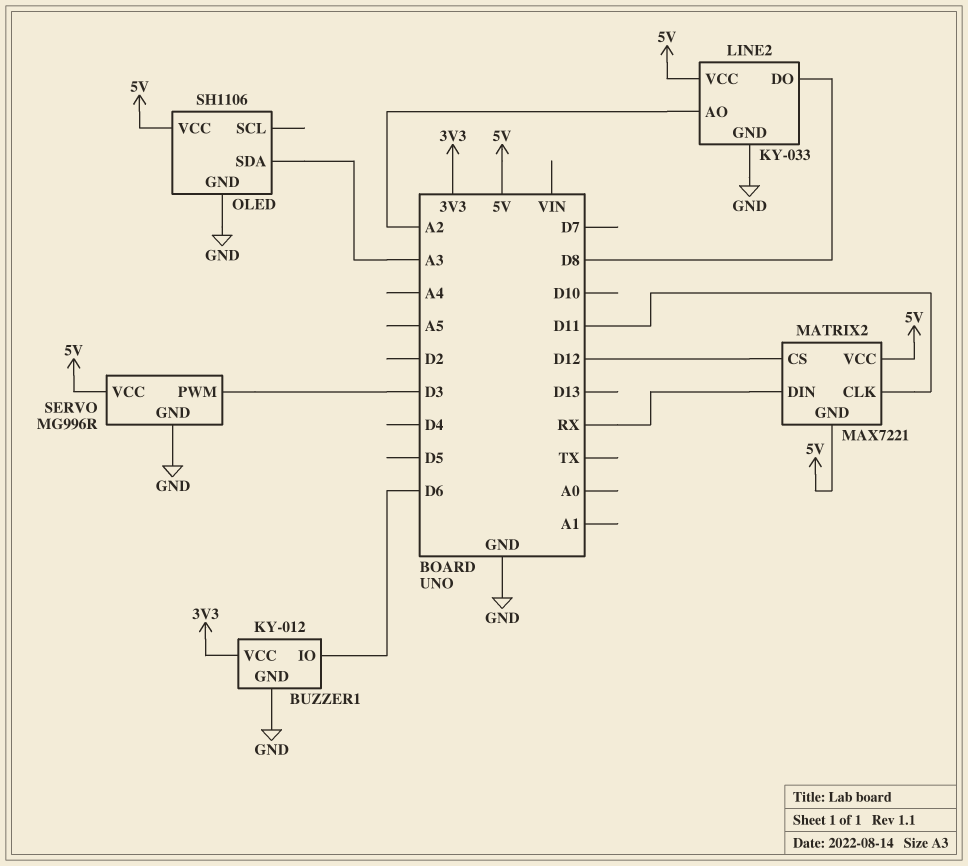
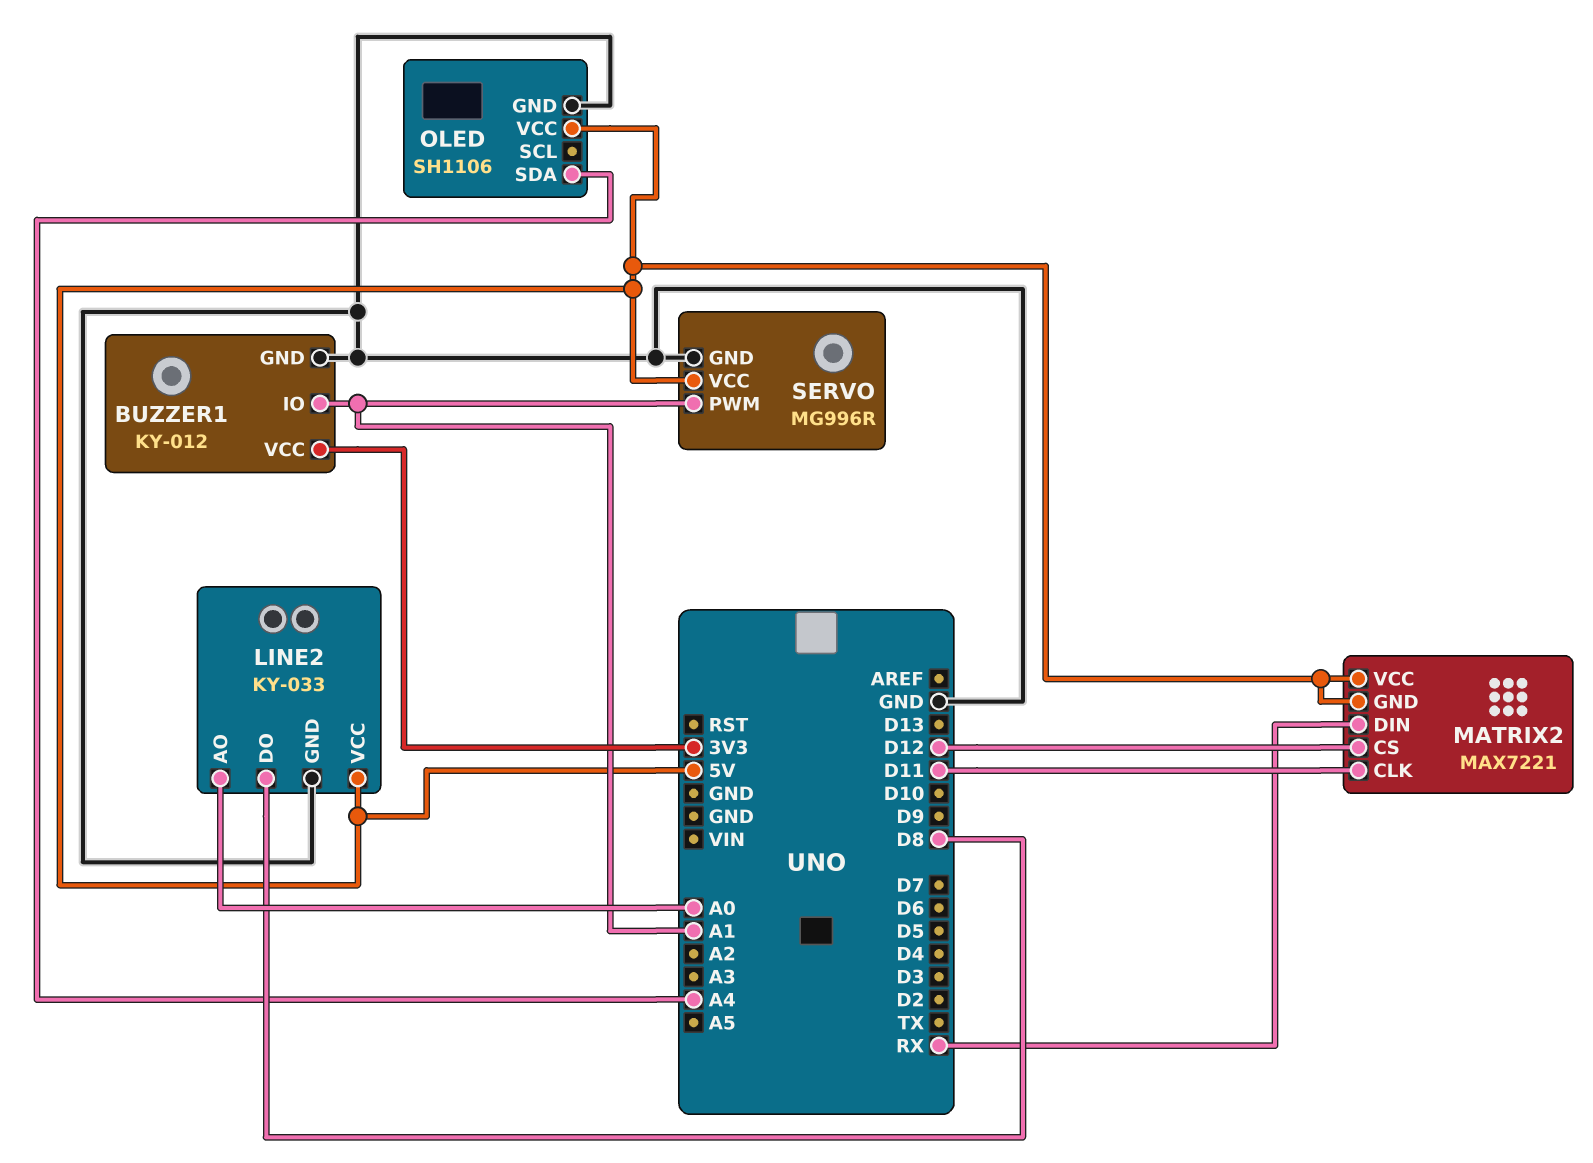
BUZZER1 pin IO: D6 -> A1
LINE2 pin AO: A2 -> A0
OLED pin SDA: A3 -> A4
SERVO pin PWM: D3 -> A1

